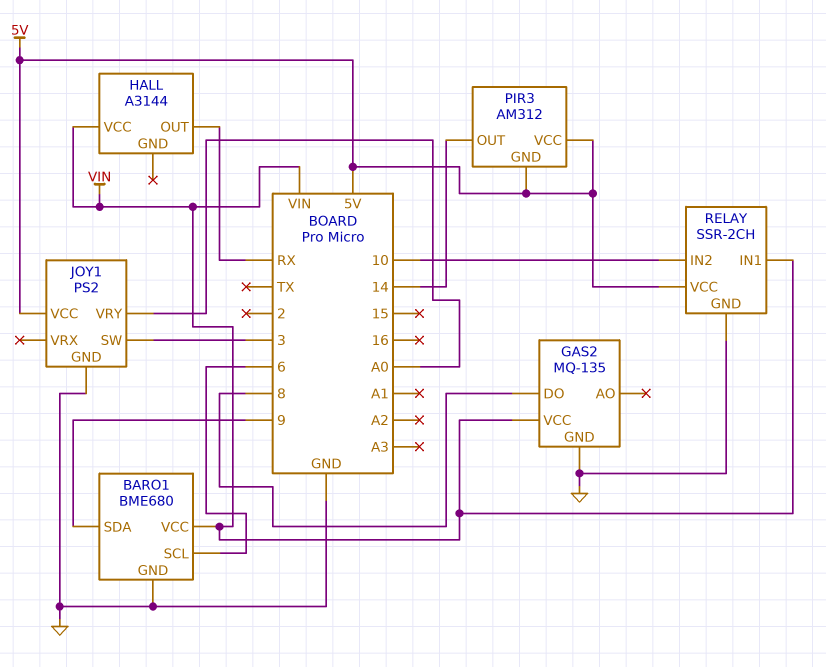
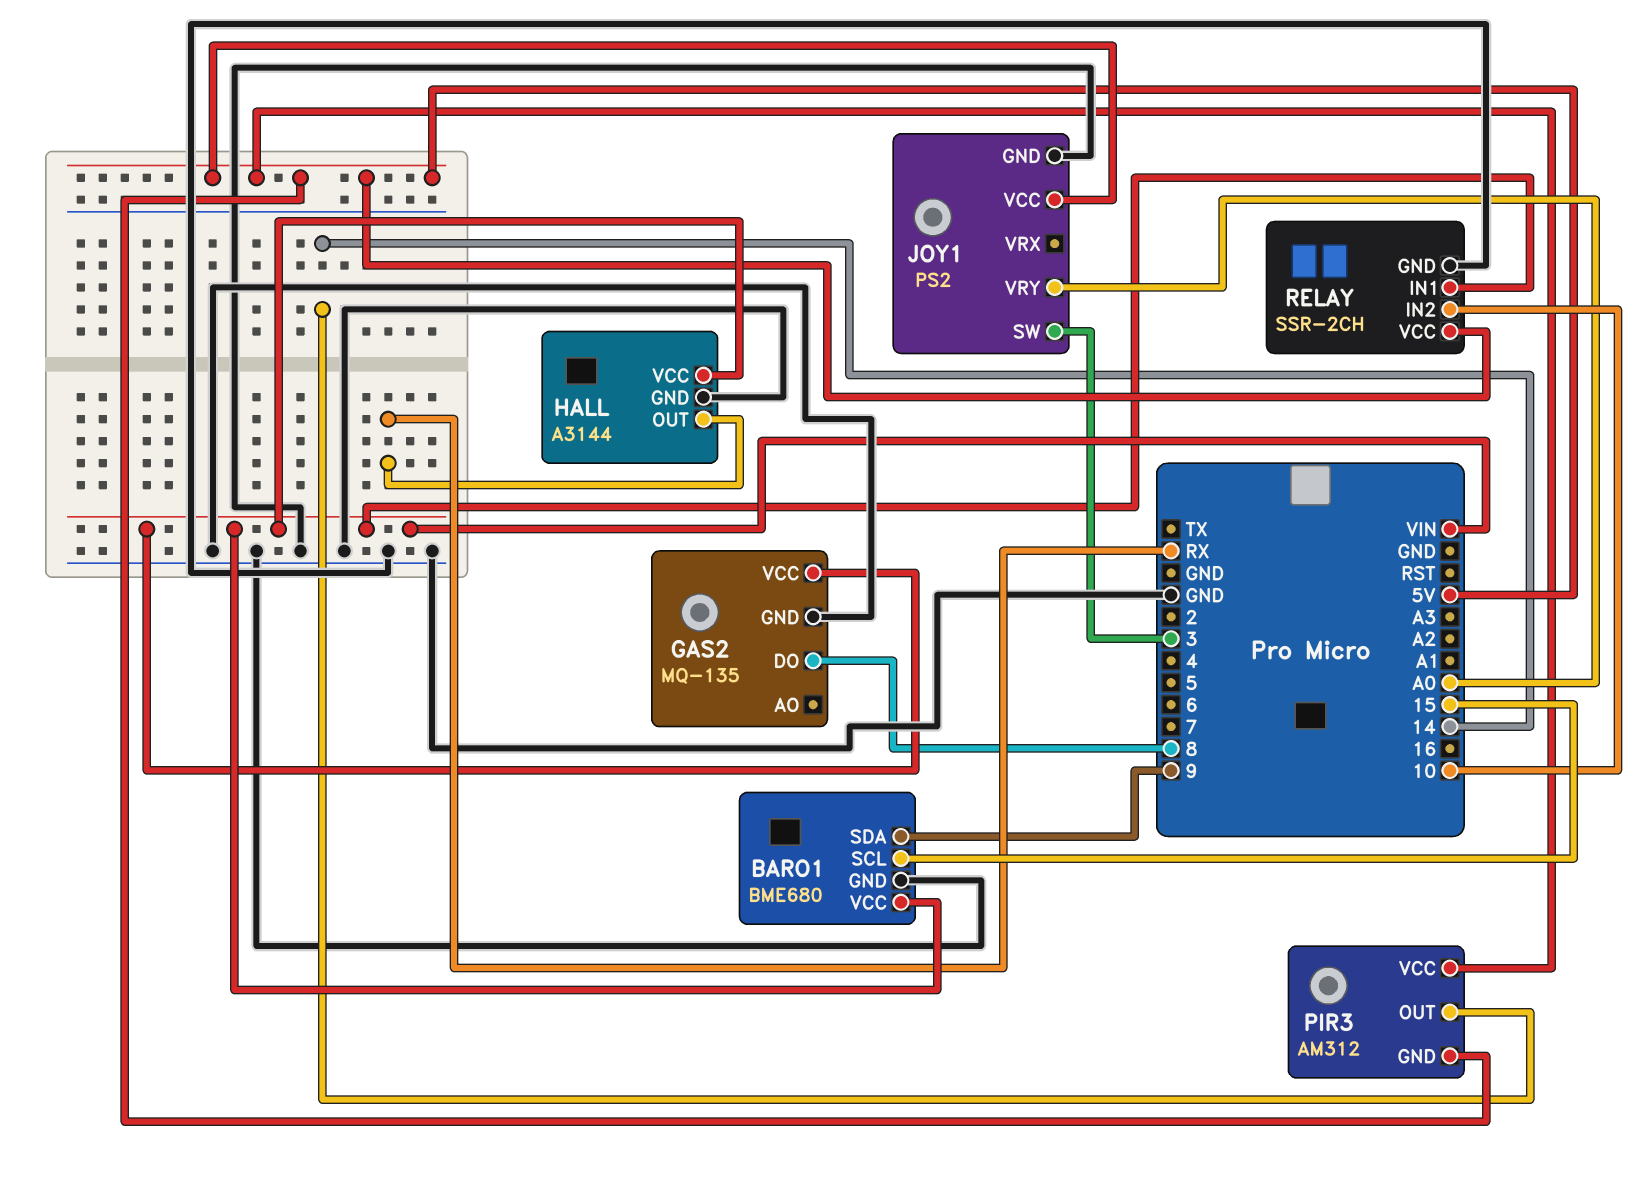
BARO1 pin SCL: 6 -> 15
HALL pin GND: none -> GND

